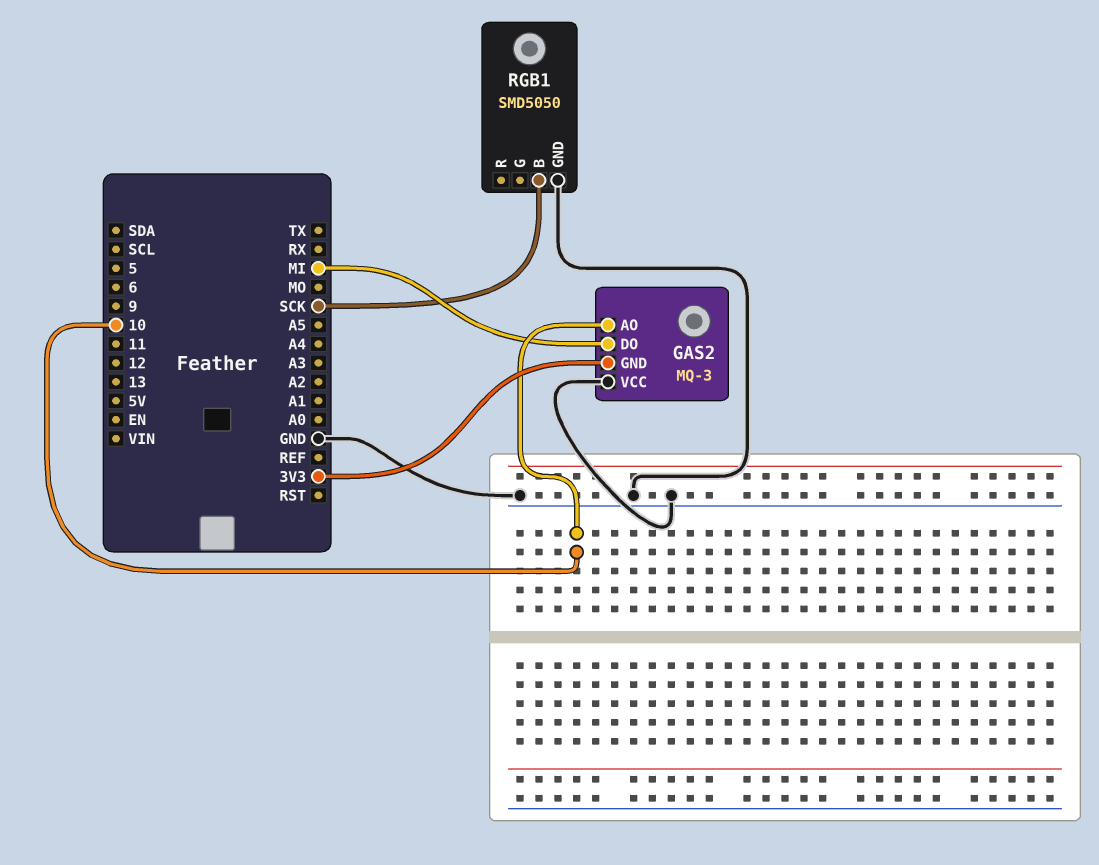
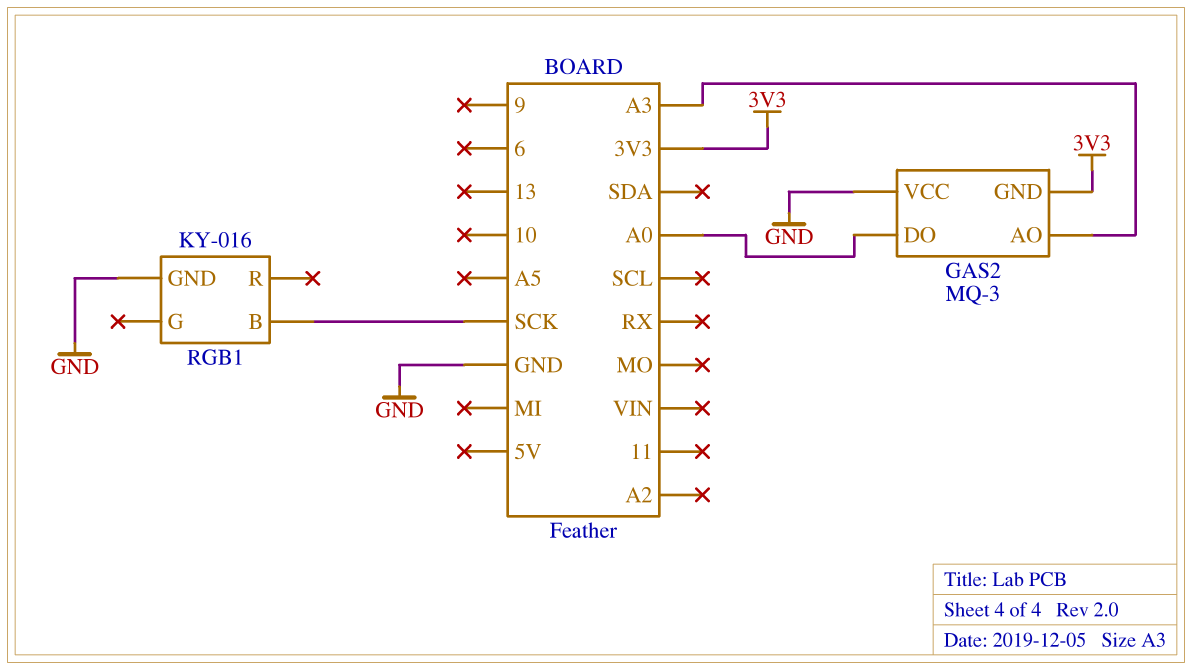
GAS2 pin AO: 10 -> A3
GAS2 pin DO: MI -> A0
RGB1: SMD5050 -> KY-016

